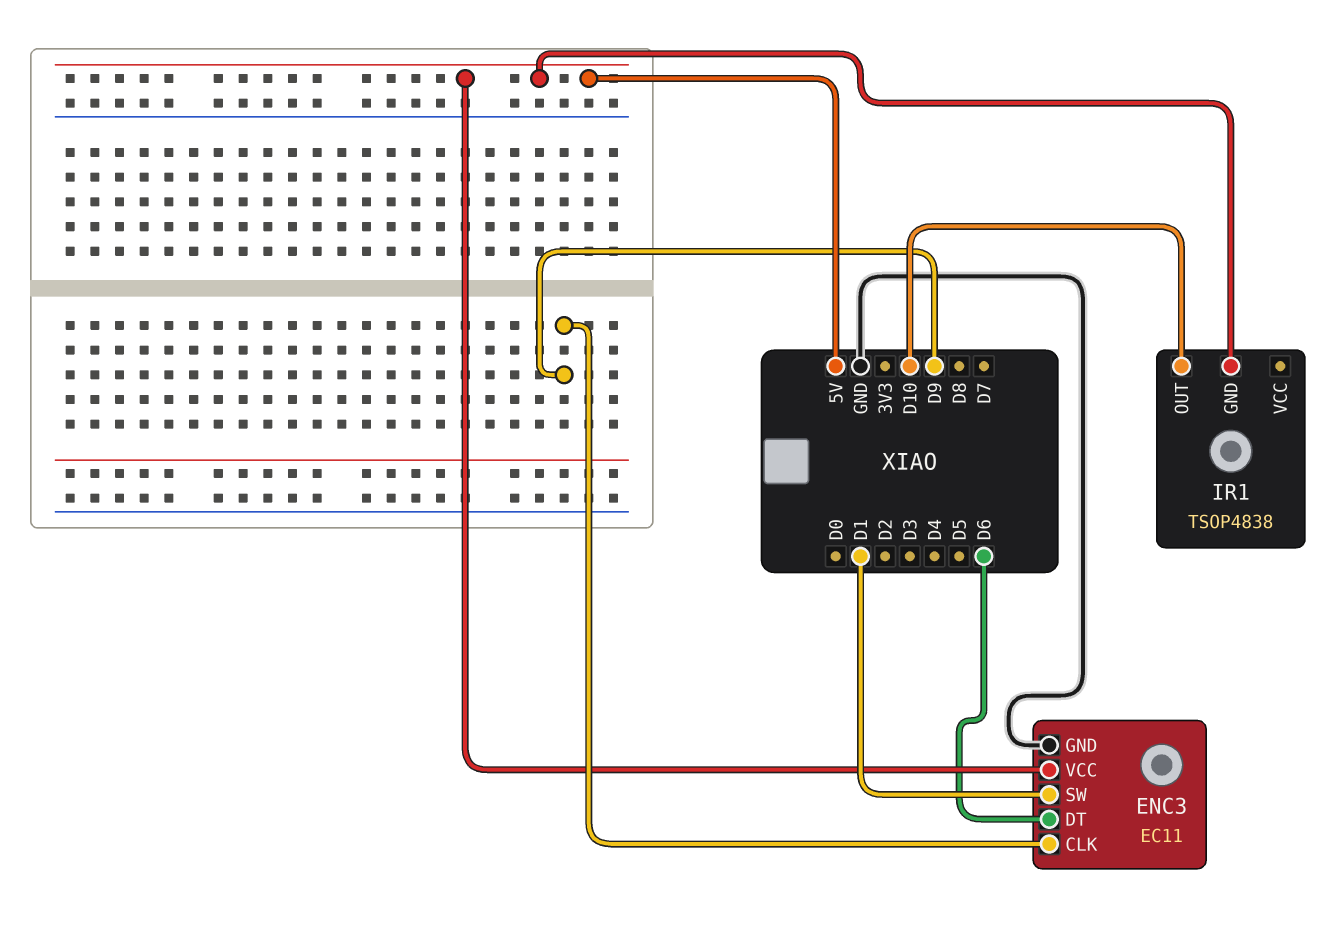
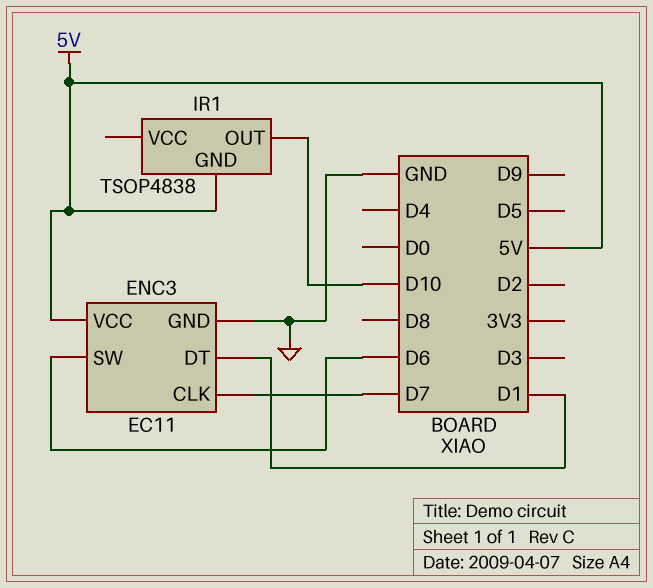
ENC3 pin CLK: D9 -> D7
ENC3 pin DT: D6 -> D1
ENC3 pin SW: D1 -> D6

